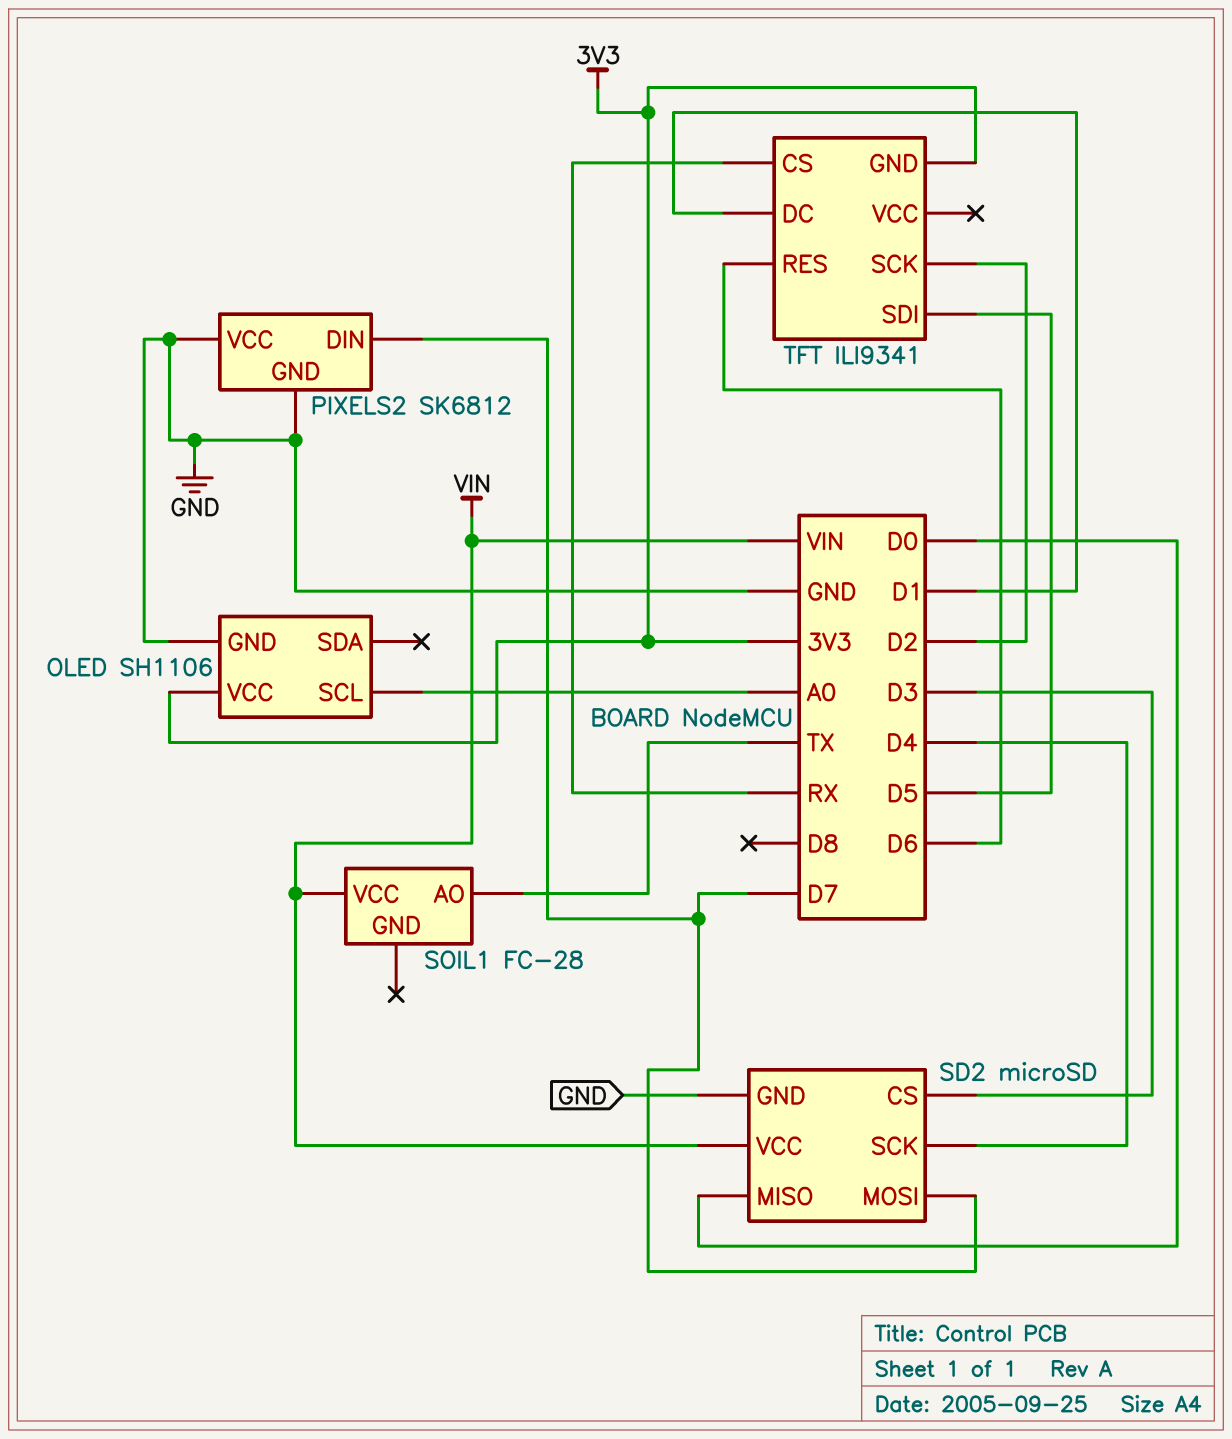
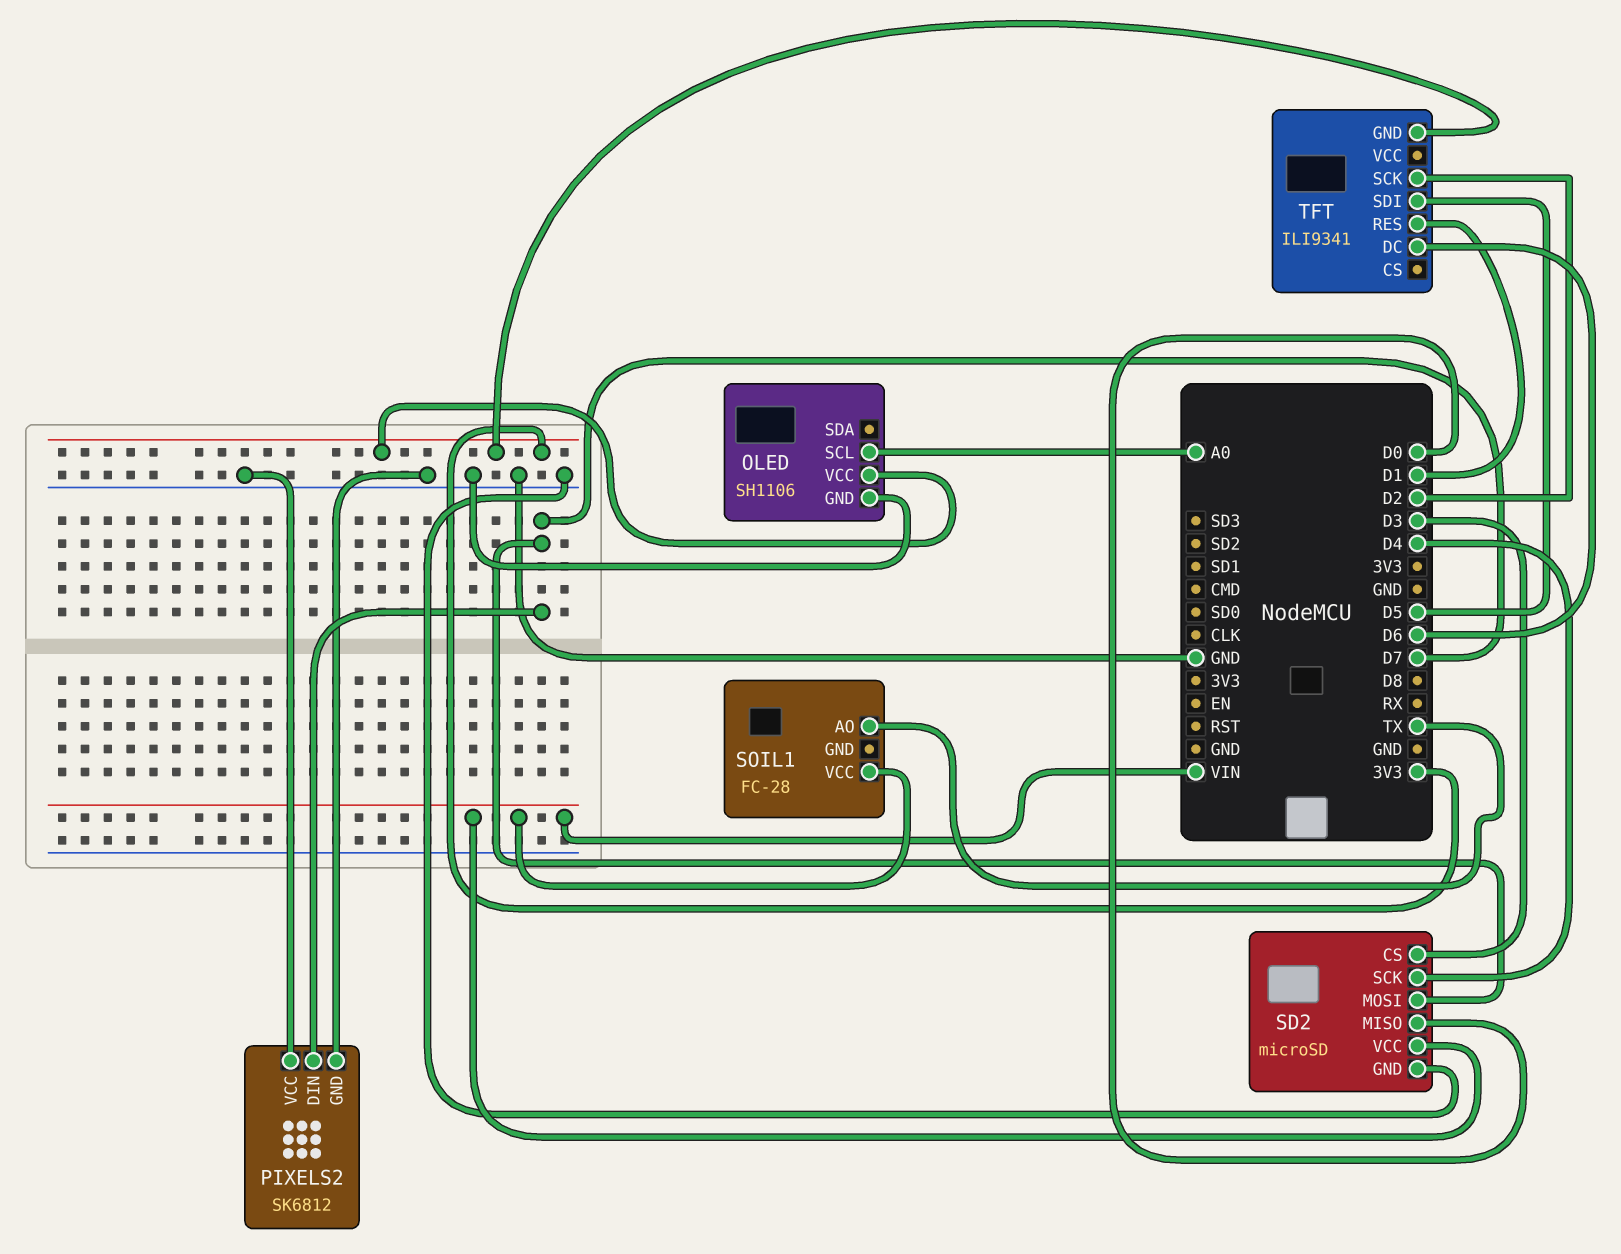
TFT pin CS: RX -> none
TFT pin DC: D1 -> D6
TFT pin RES: D6 -> D1

